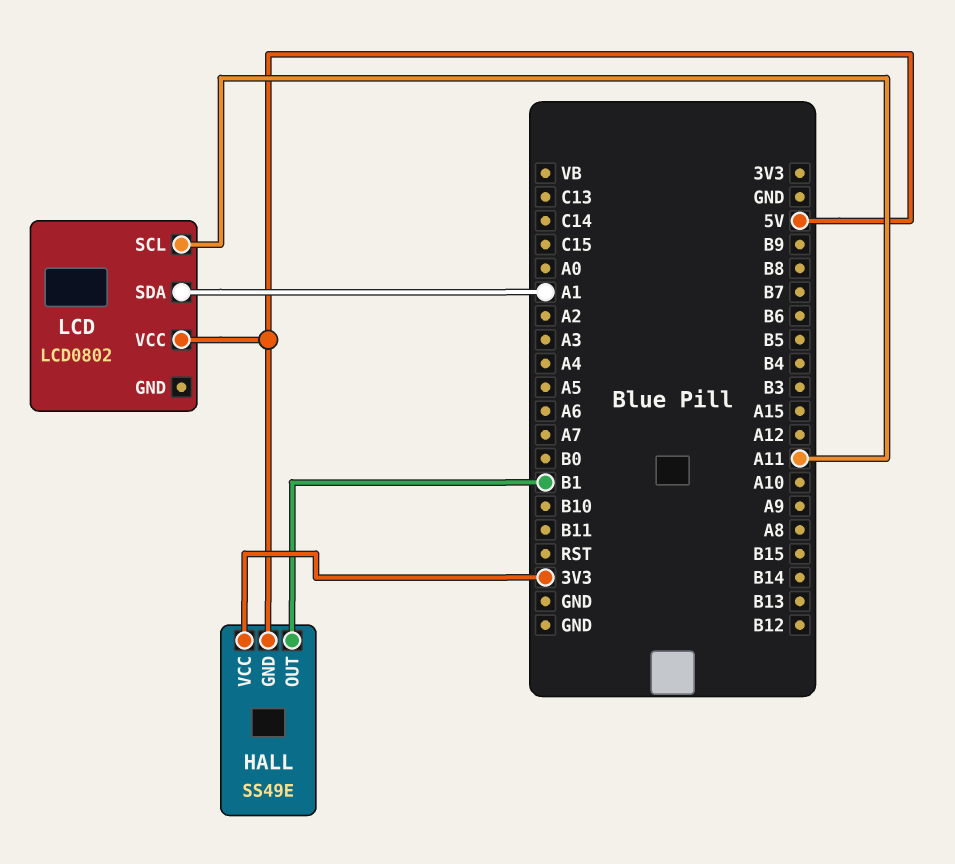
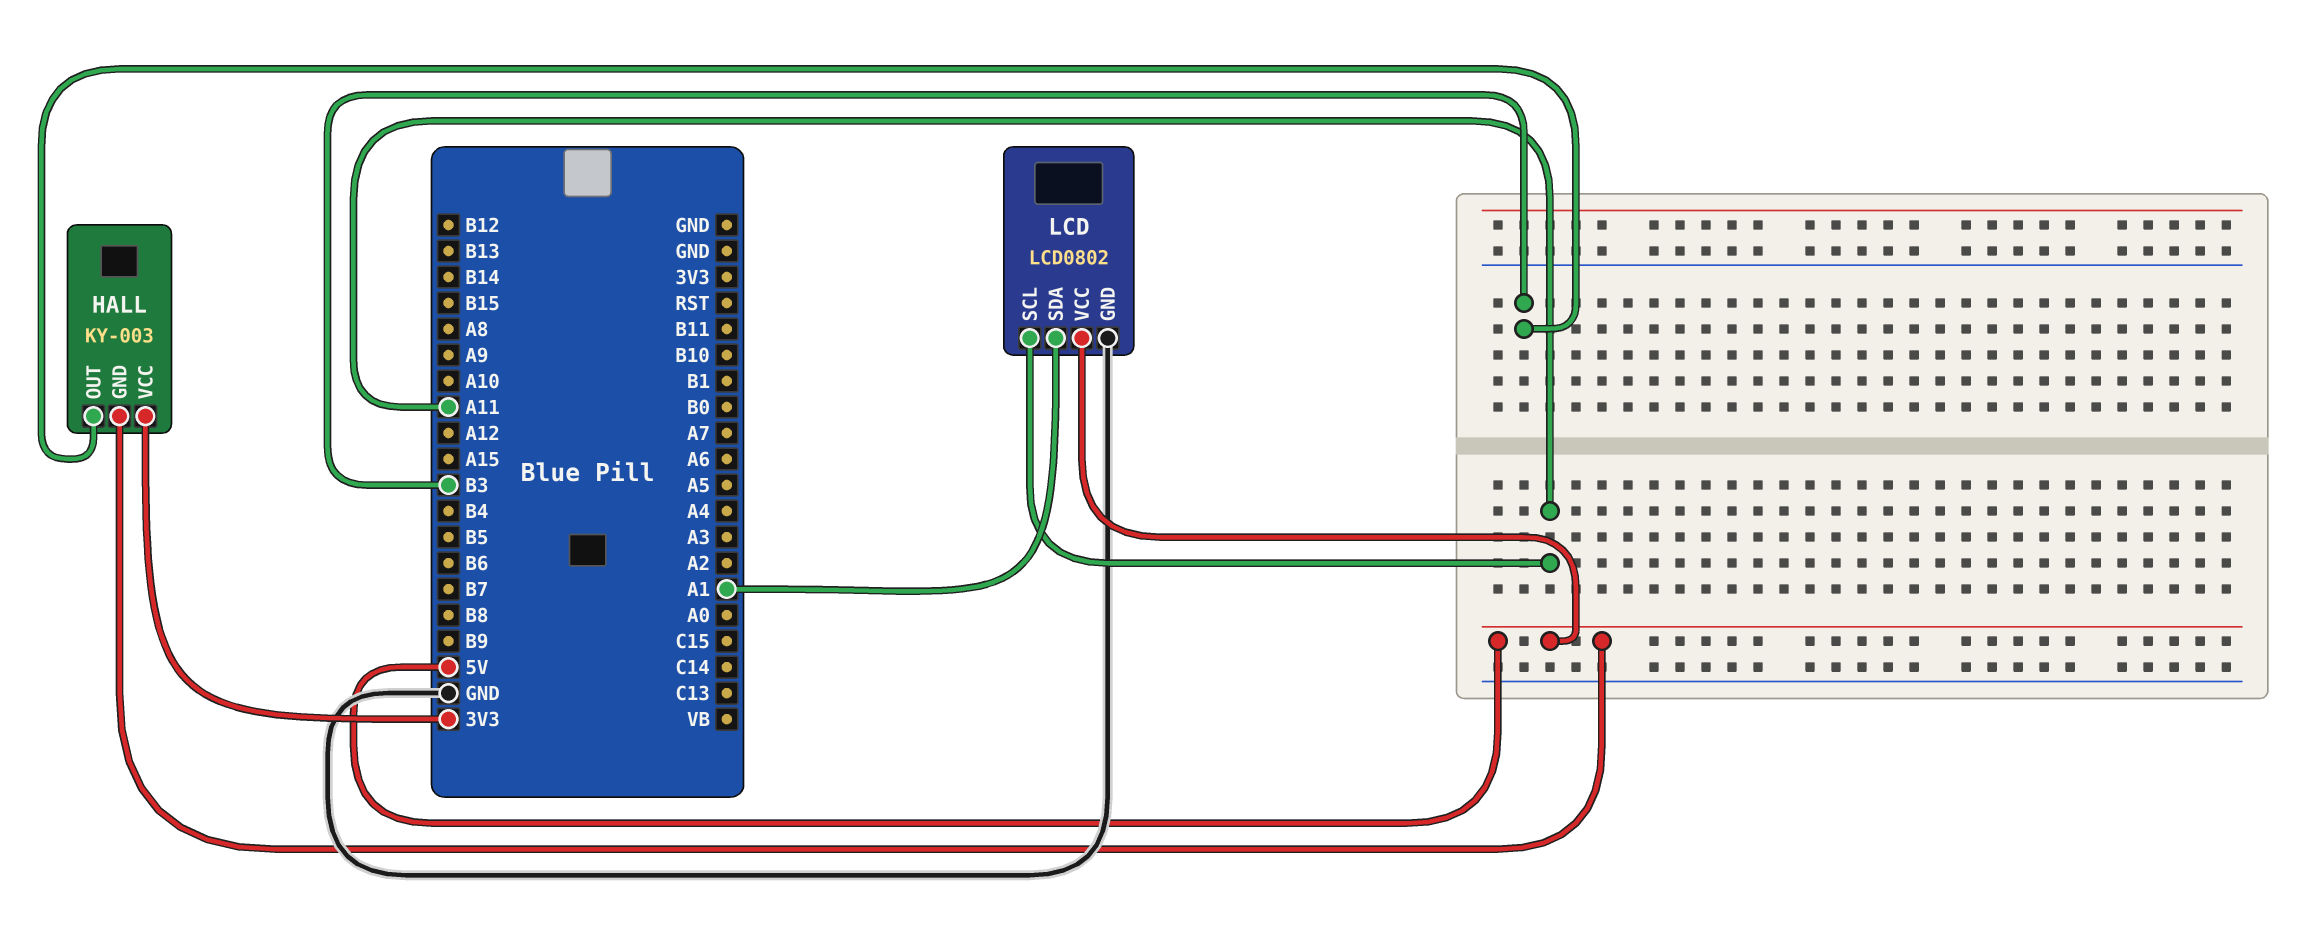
HALL: SS49E -> KY-003
HALL pin OUT: B1 -> B3
LCD pin GND: none -> GND

